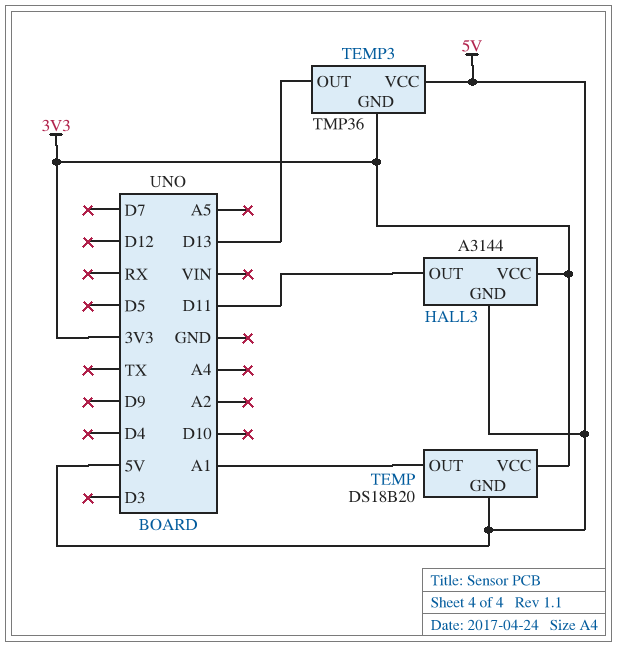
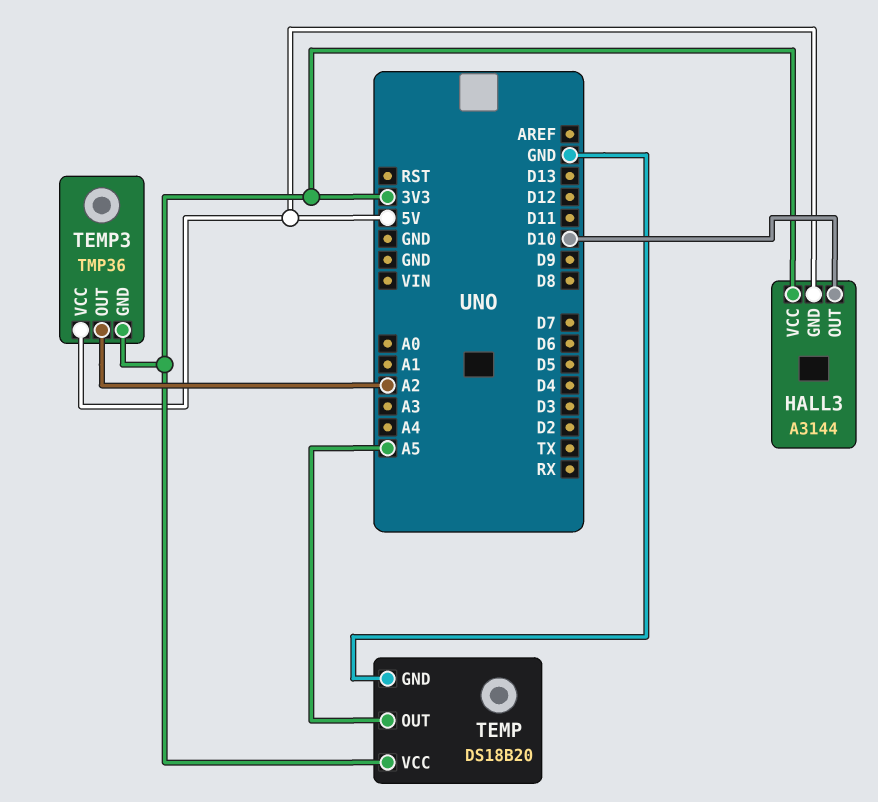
HALL3 pin OUT: D11 -> D10
TEMP pin GND: 5V -> GND
TEMP pin OUT: A1 -> A5
TEMP3 pin OUT: D13 -> A2

